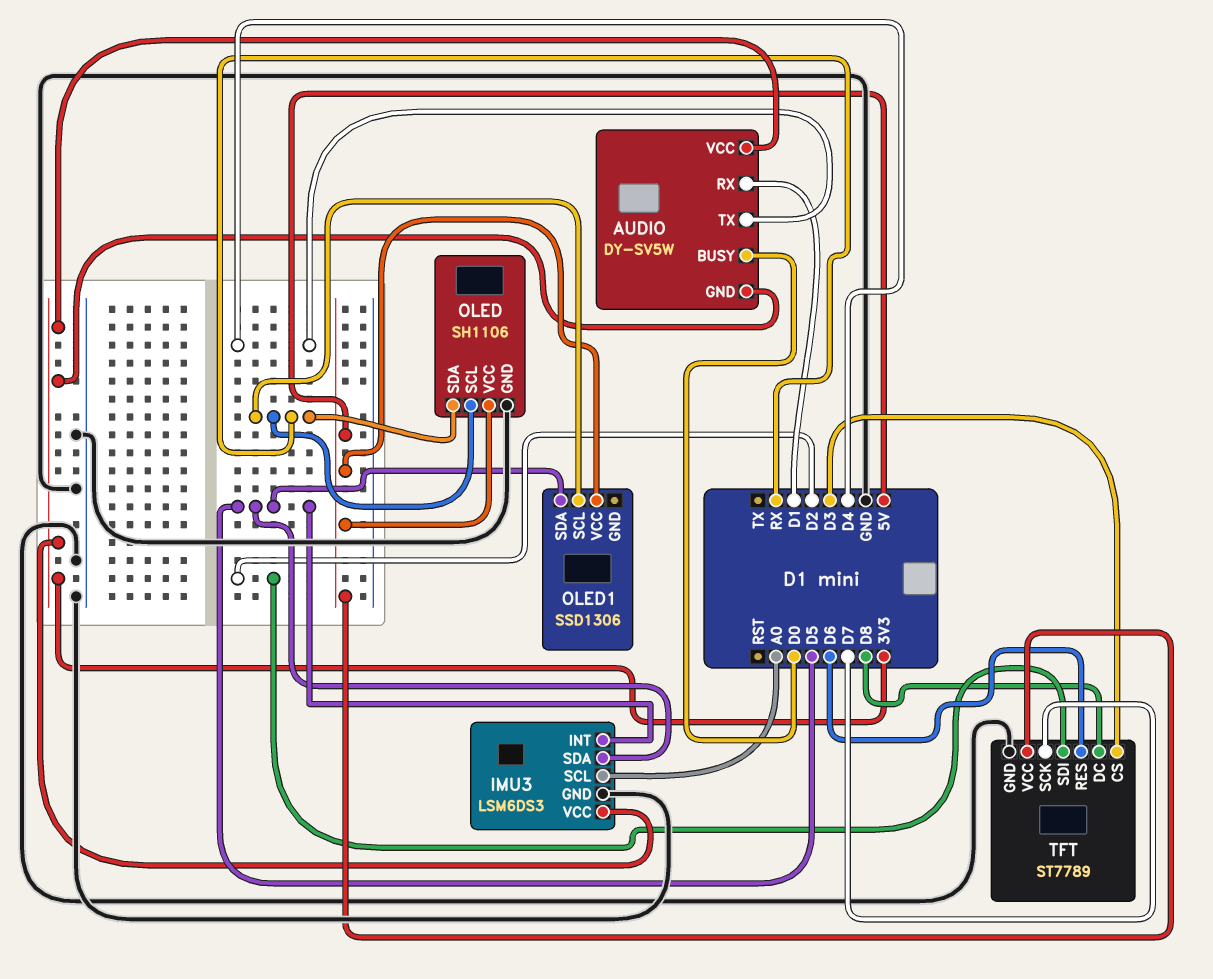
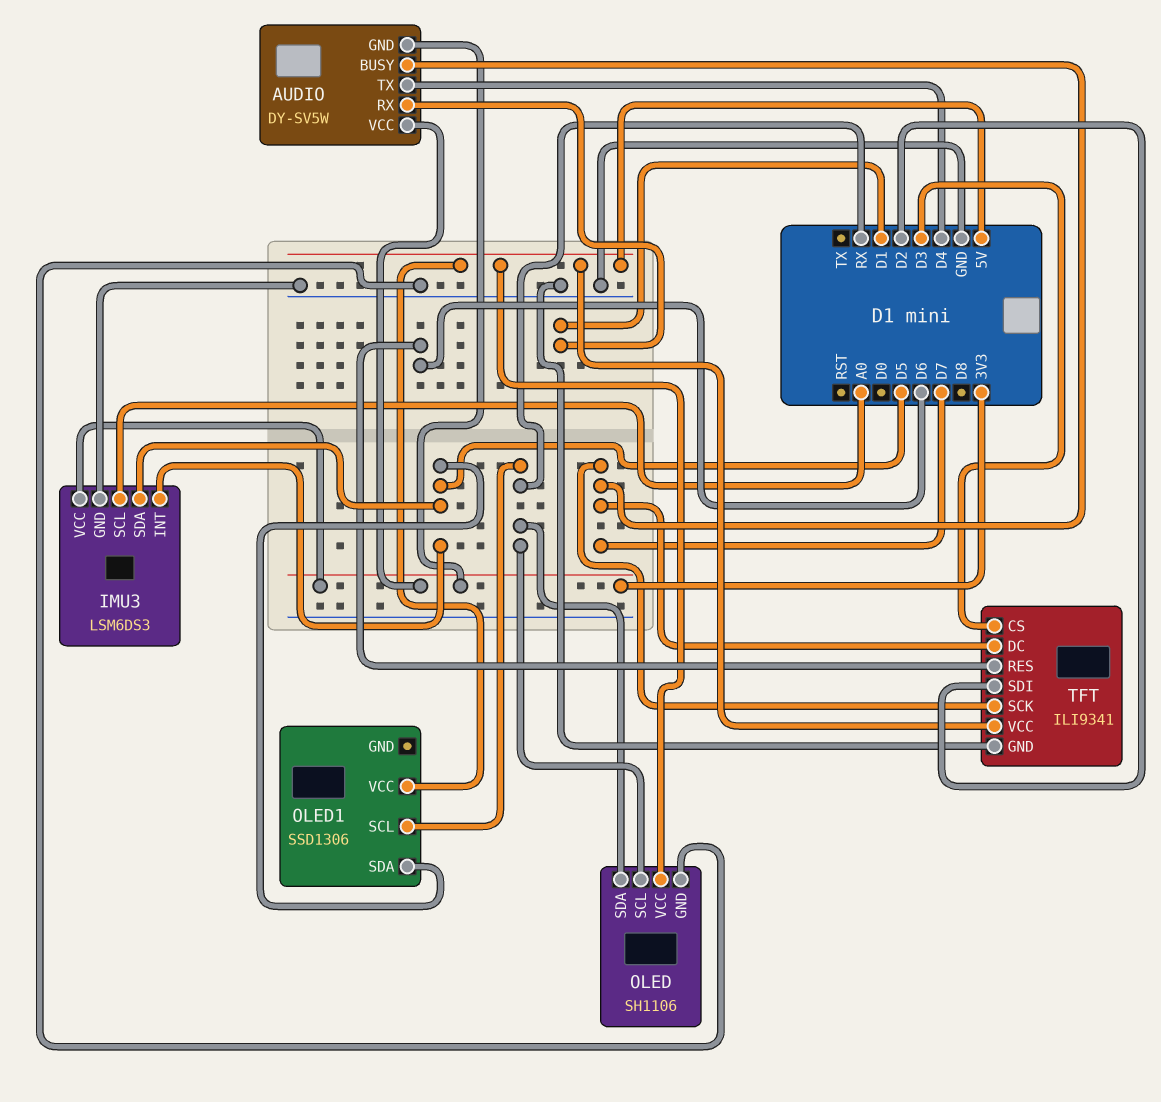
AUDIO pin BUSY: D0 -> D7
TFT: ST7789 -> ILI9341
TFT pin DC: D8 -> D7

